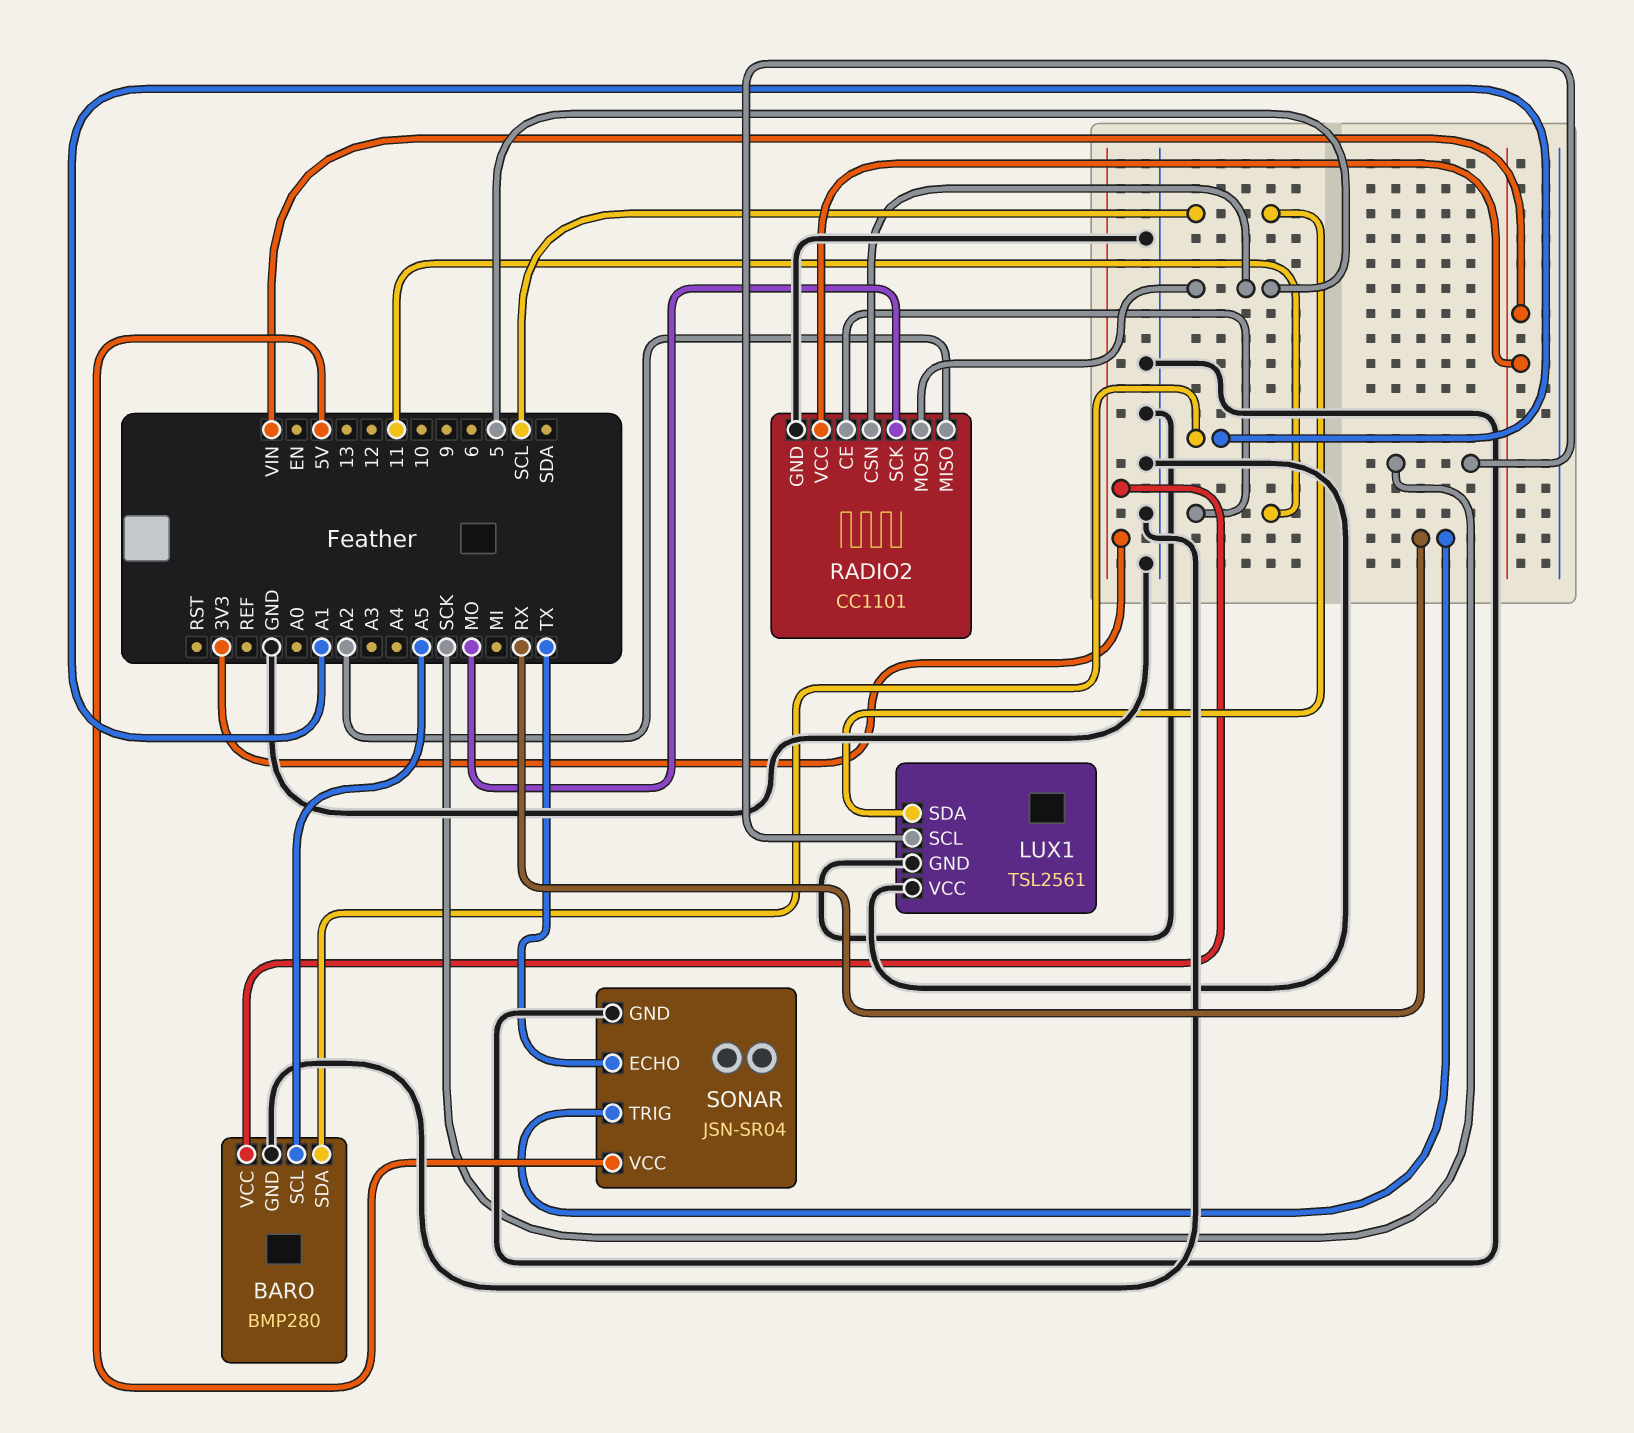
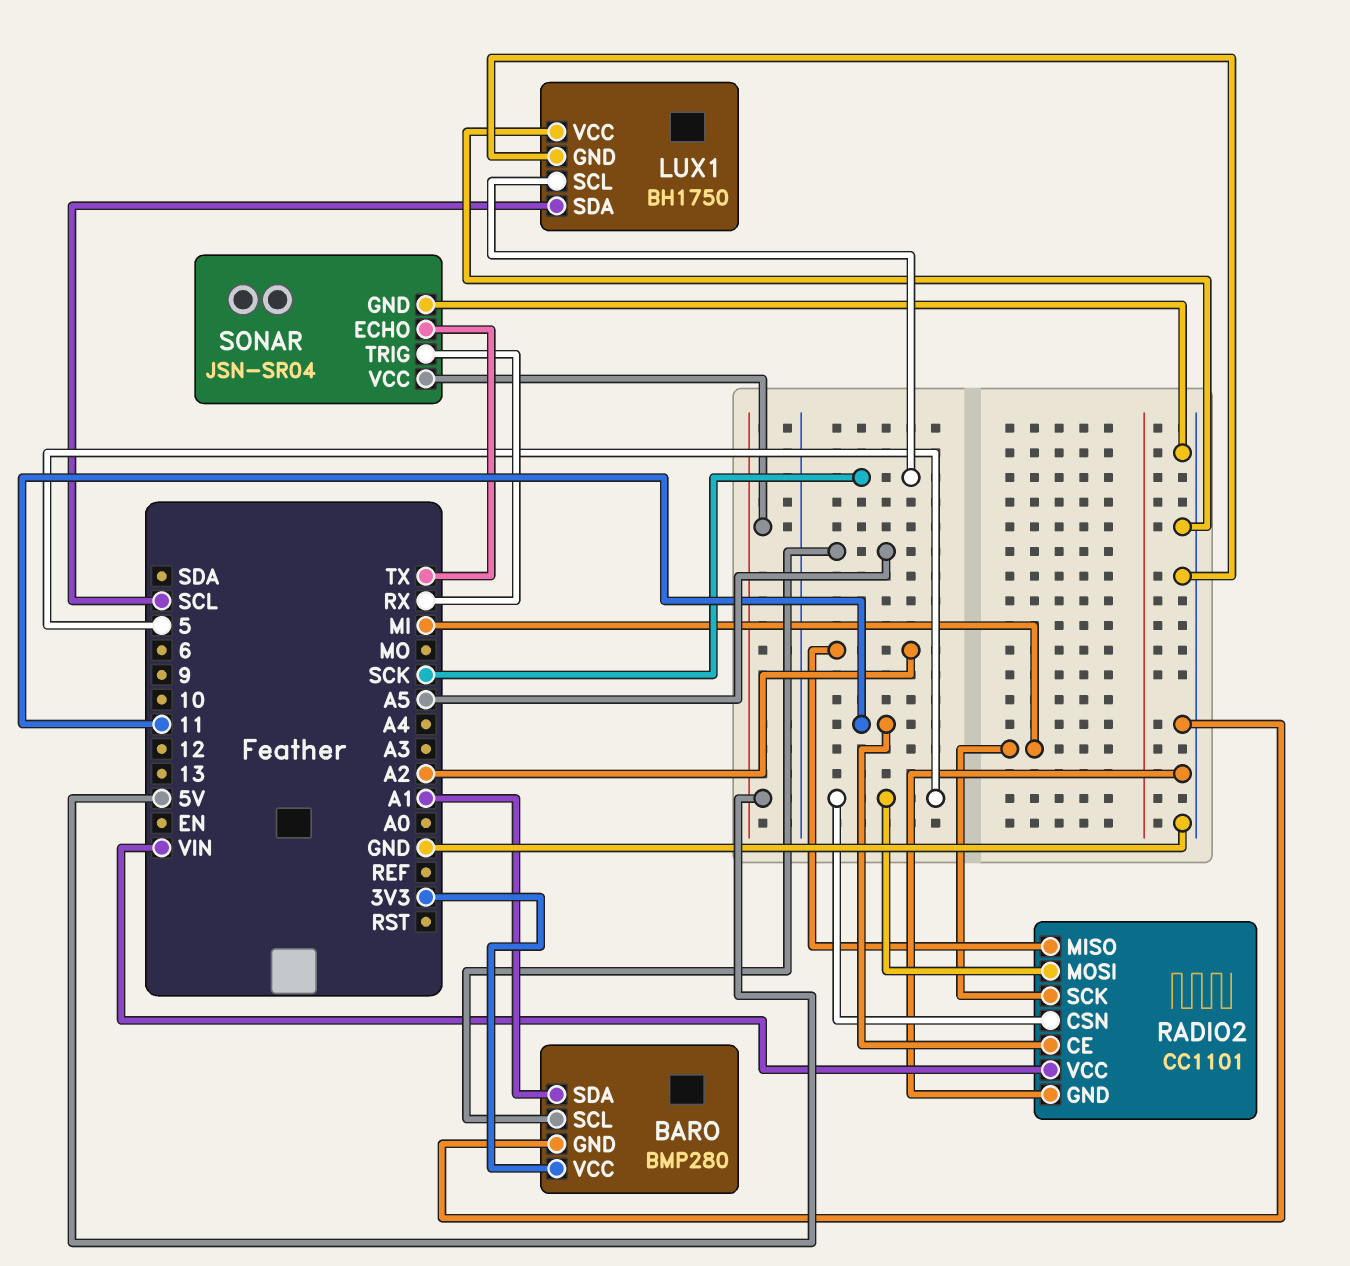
LUX1: TSL2561 -> BH1750
RADIO2 pin SCK: MO -> MI

